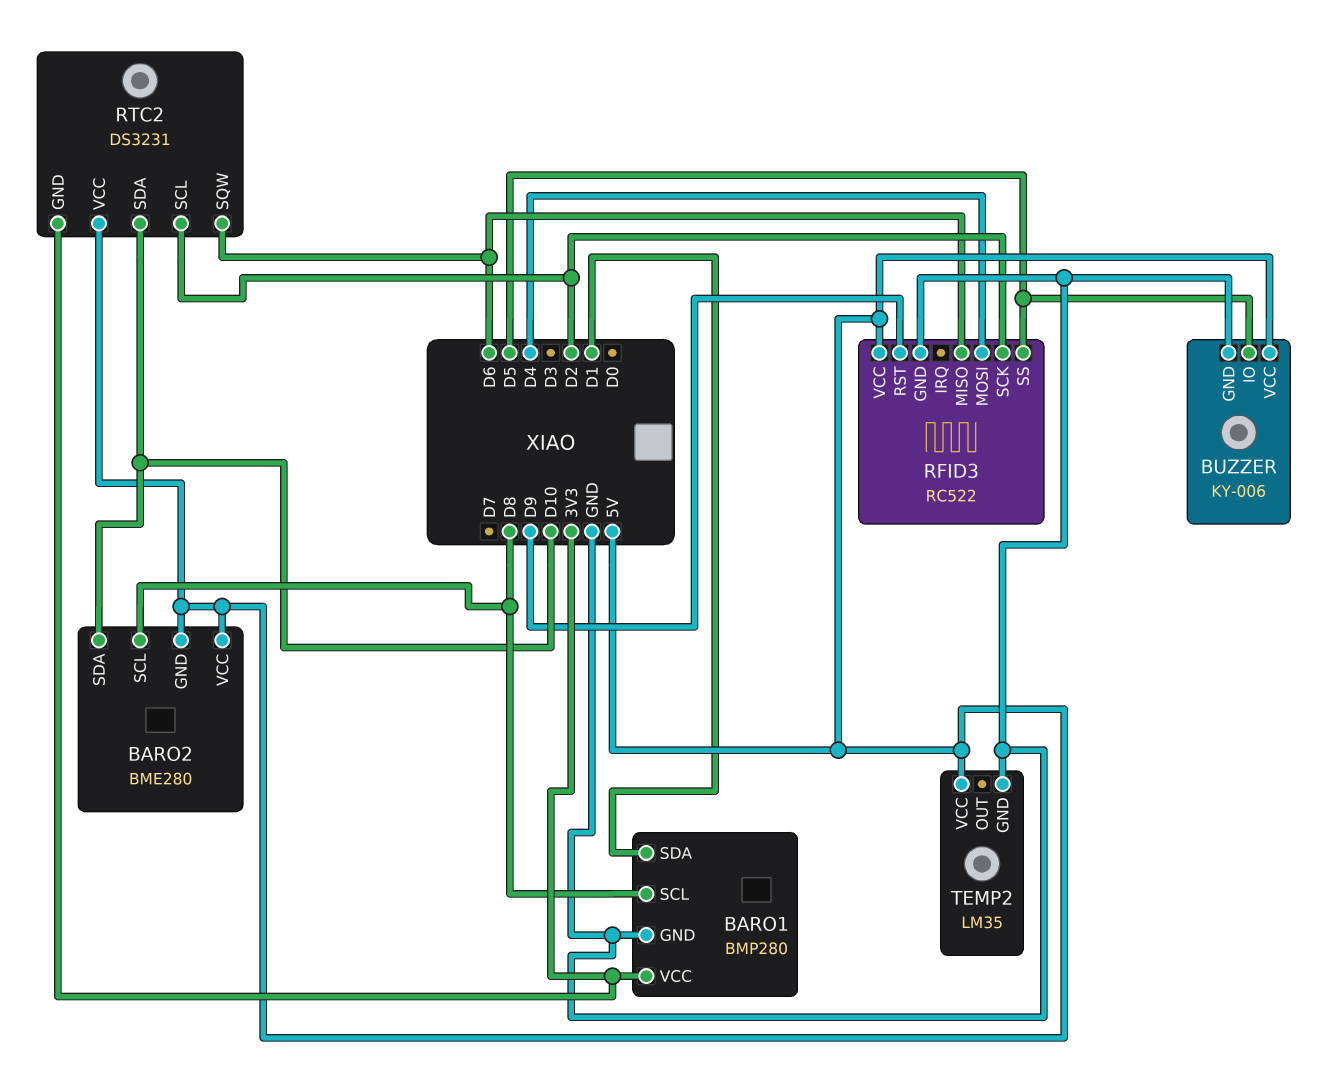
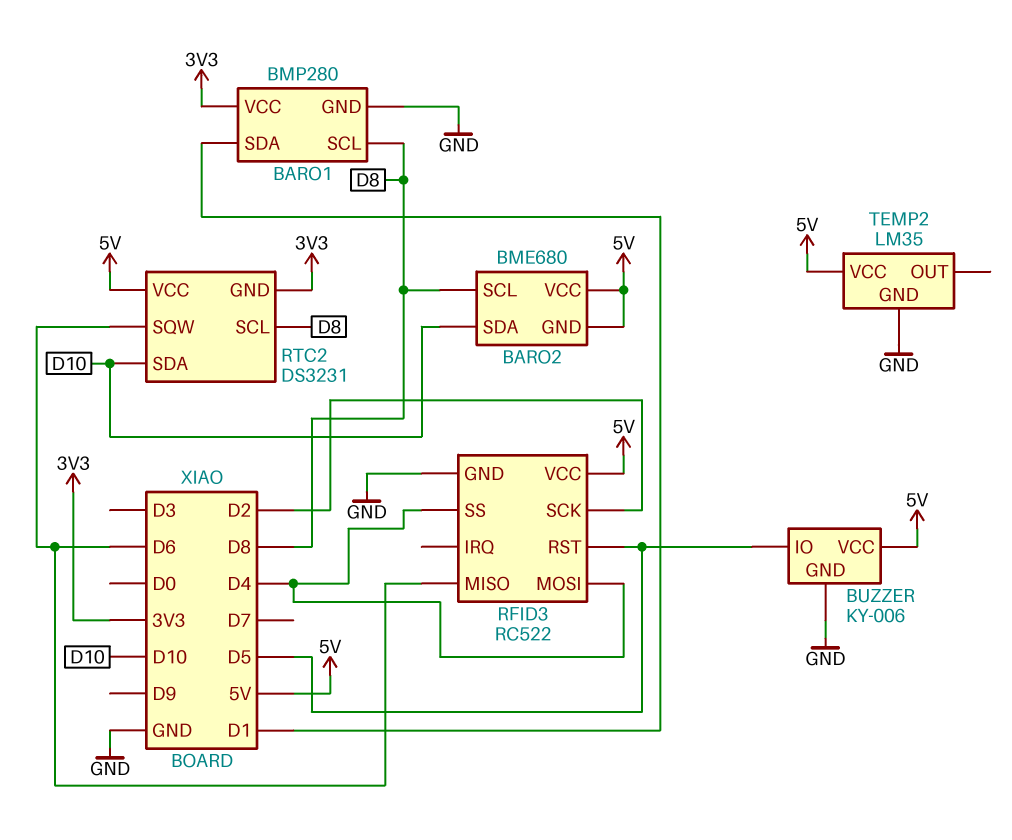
BARO2: BME280 -> BME680
RFID3 pin RST: D9 -> D5
RFID3 pin SS: D5 -> D4
RTC2 pin SCL: D2 -> D8

